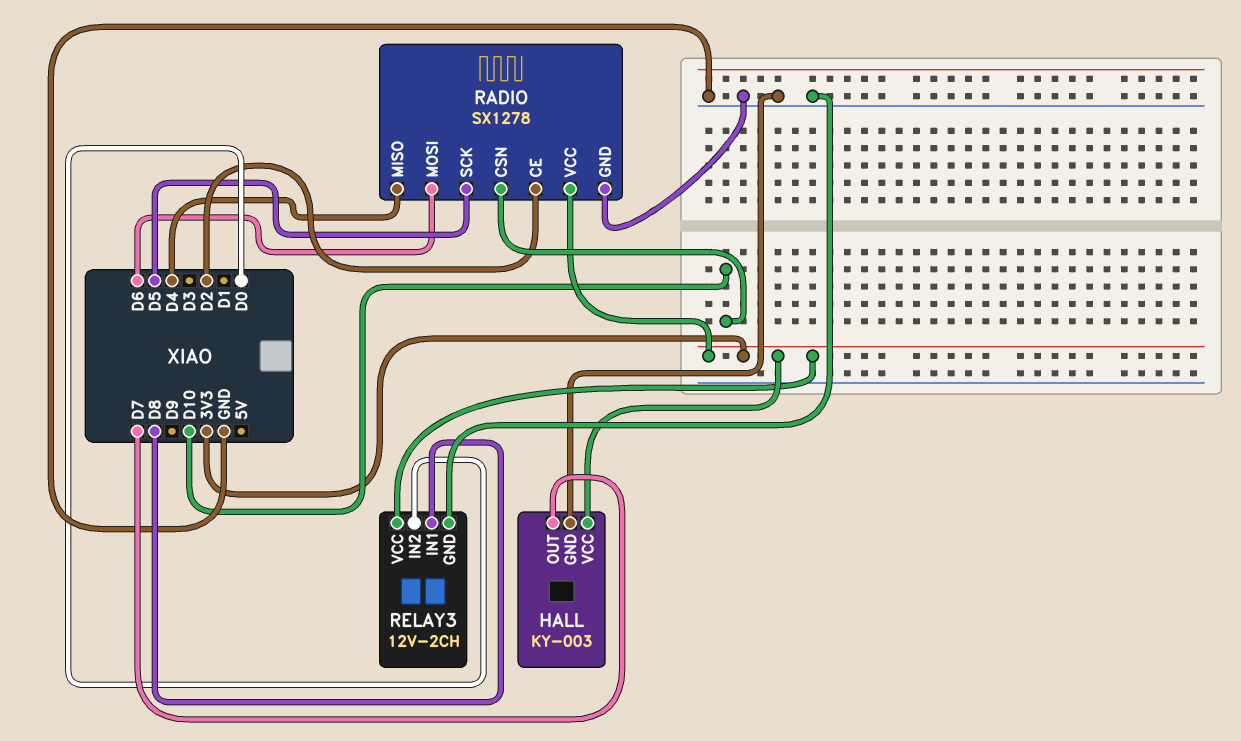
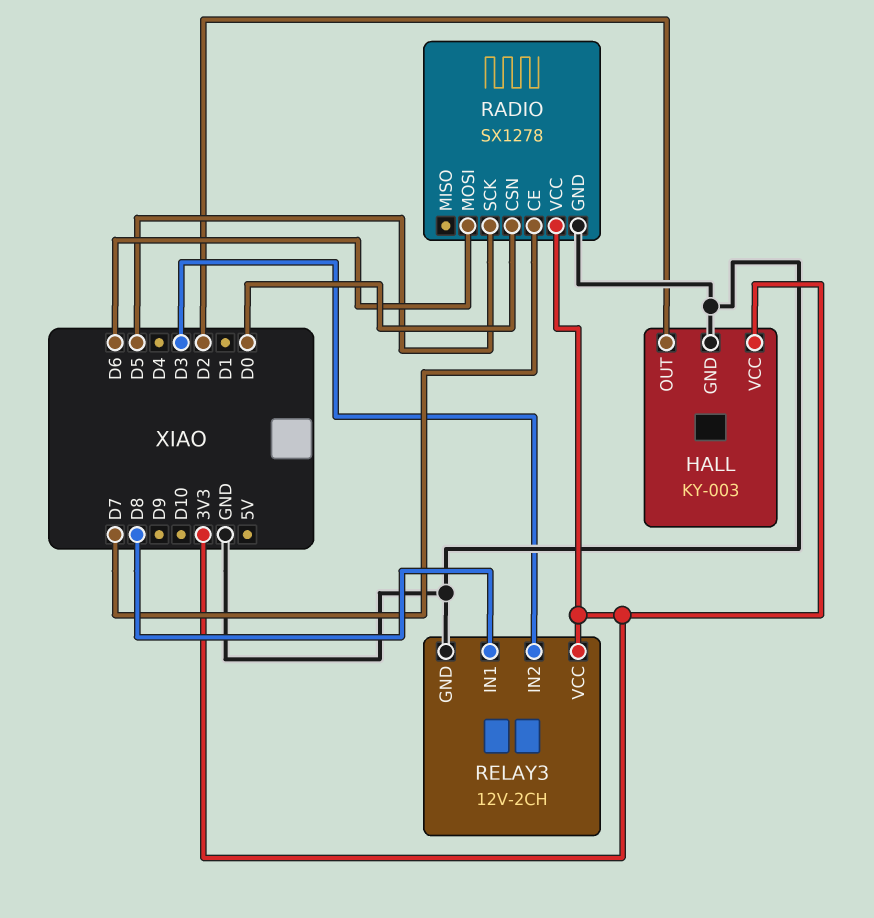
HALL pin OUT: D7 -> D2
RADIO pin CE: D2 -> D7
RADIO pin CSN: D10 -> D0
RADIO pin MISO: D4 -> none
RELAY3 pin IN2: D0 -> D3

